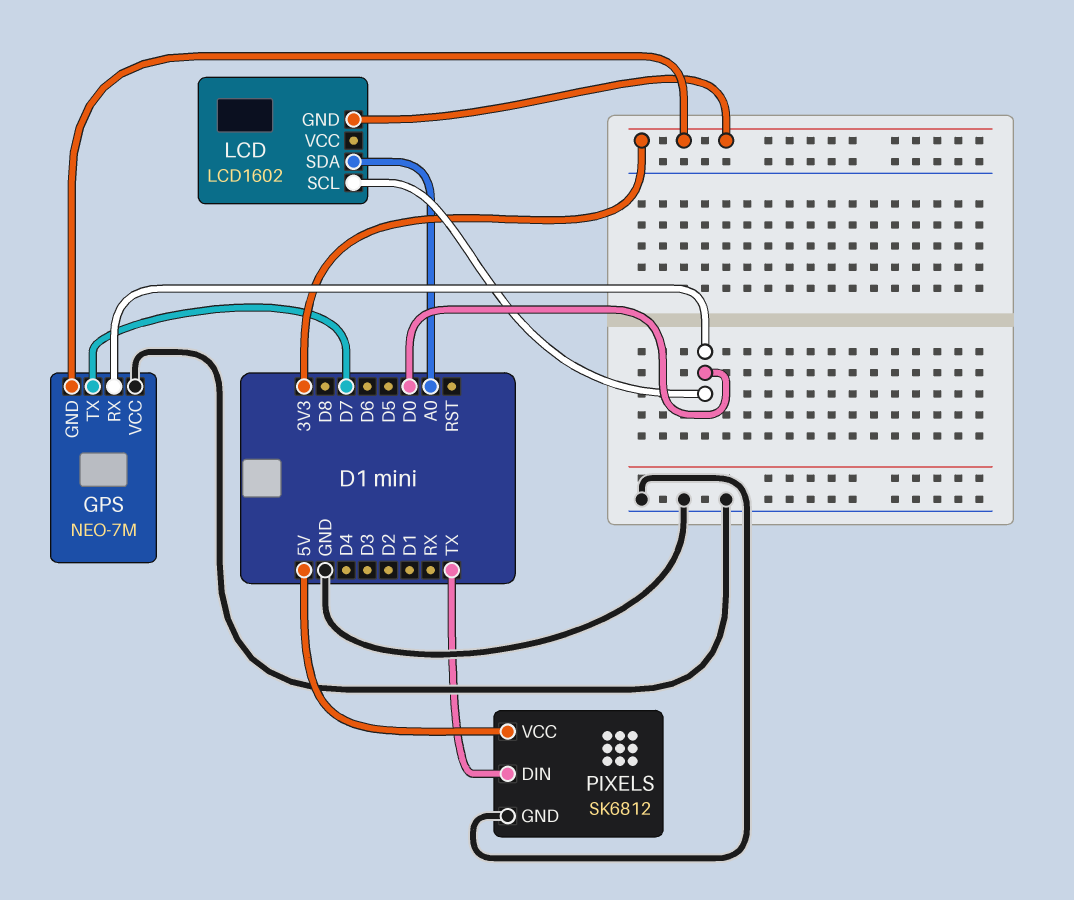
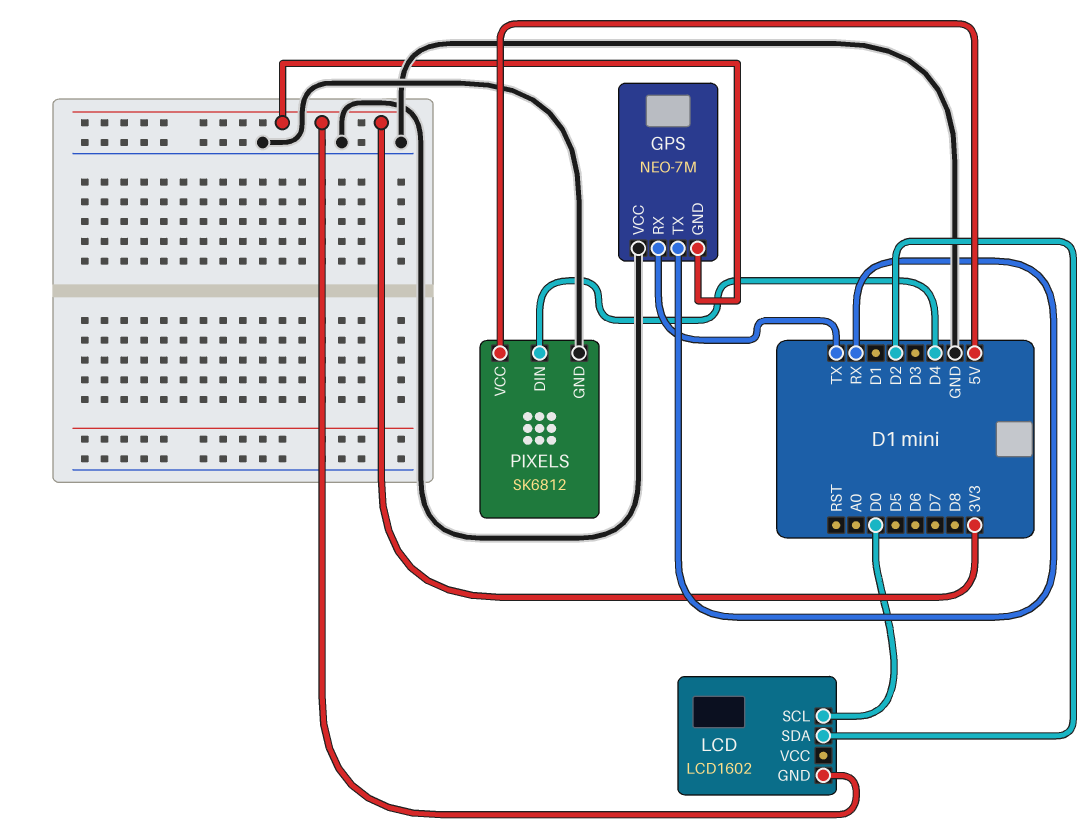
GPS pin RX: D0 -> TX
GPS pin TX: D7 -> RX
LCD pin SDA: A0 -> D2
PIXELS pin DIN: TX -> D4

